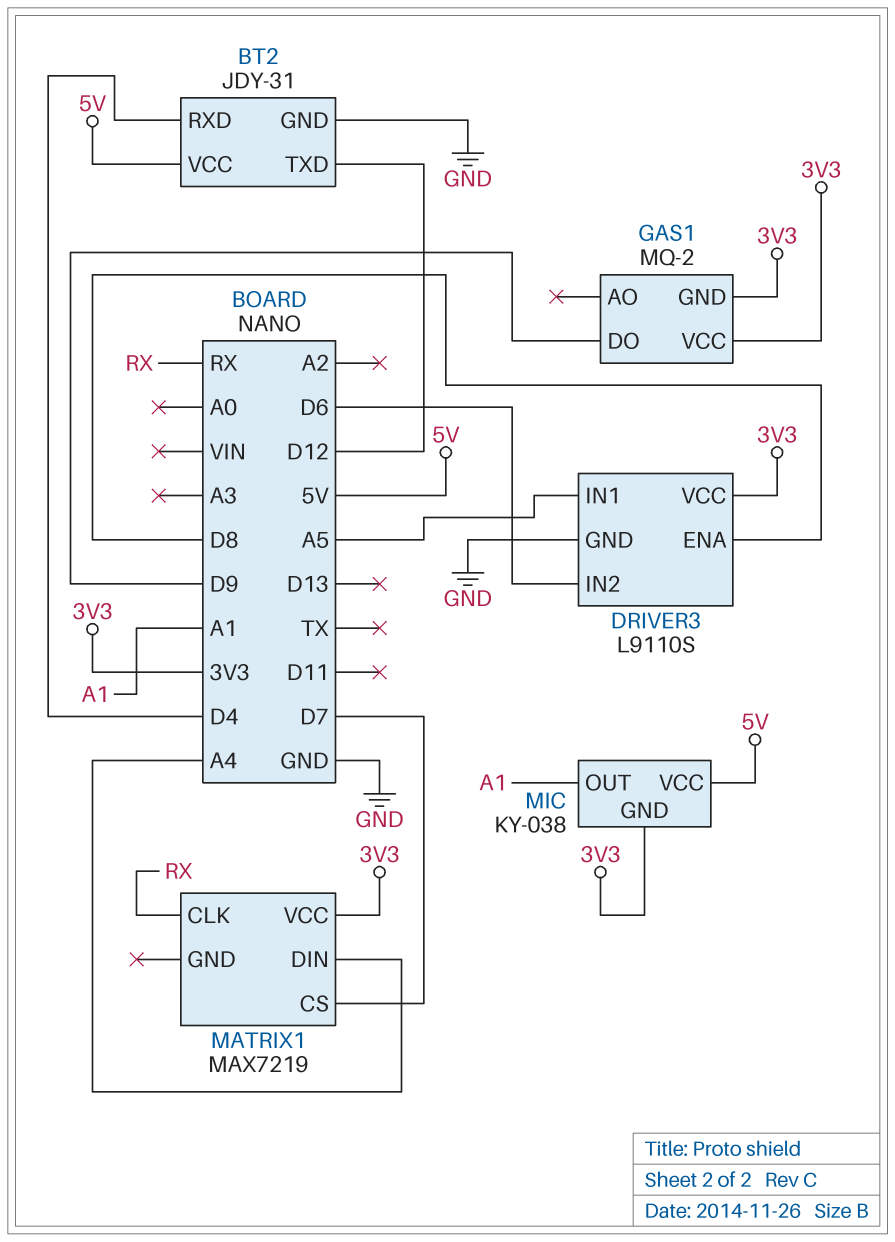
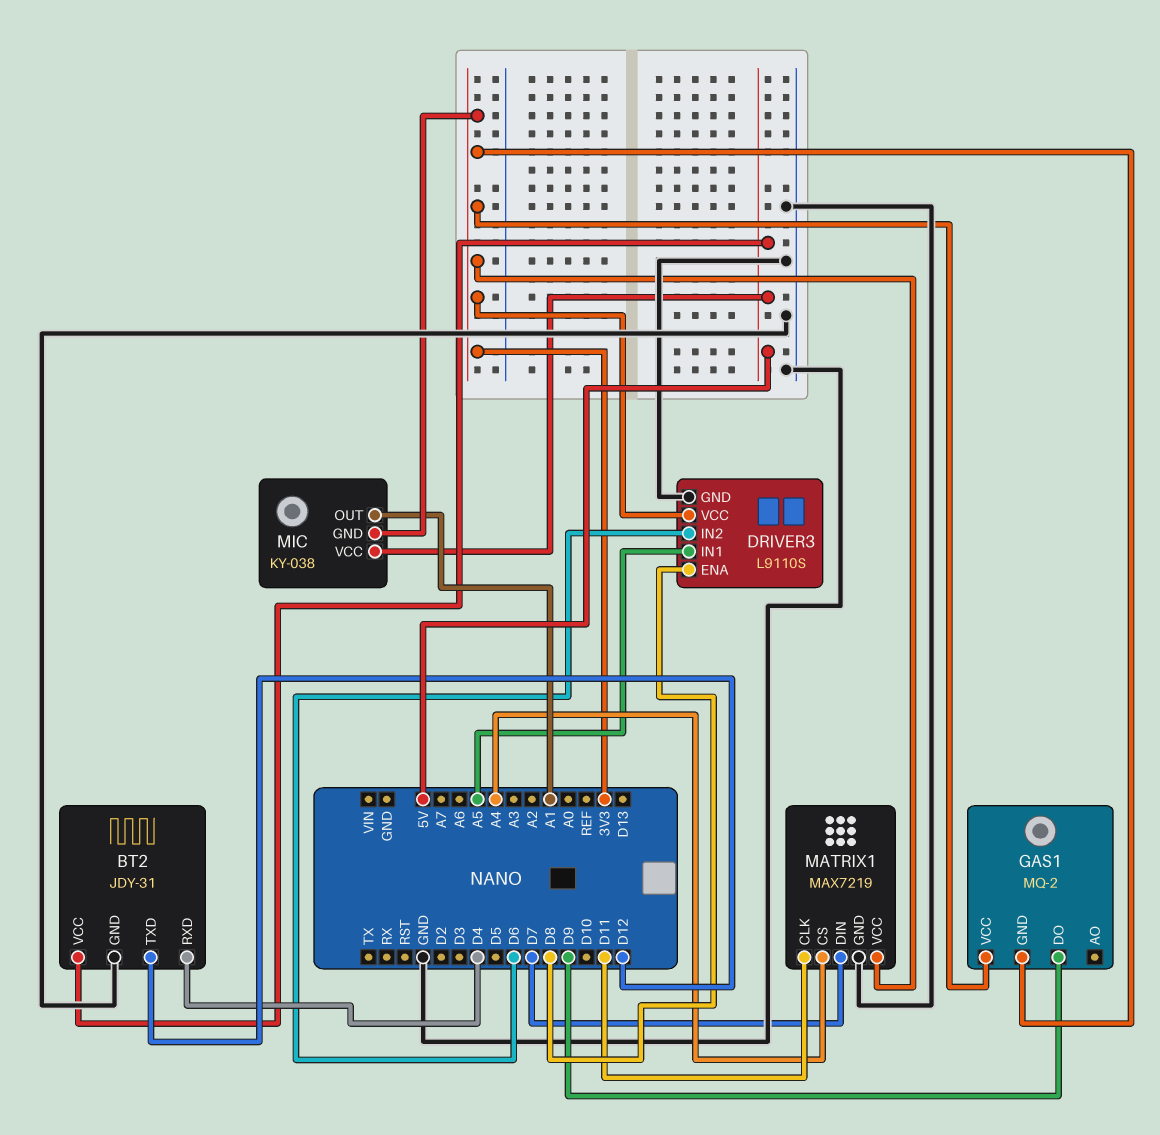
MATRIX1 pin CLK: RX -> D11
MATRIX1 pin CS: D7 -> A4
MATRIX1 pin DIN: A4 -> D7
MATRIX1 pin GND: none -> GND

